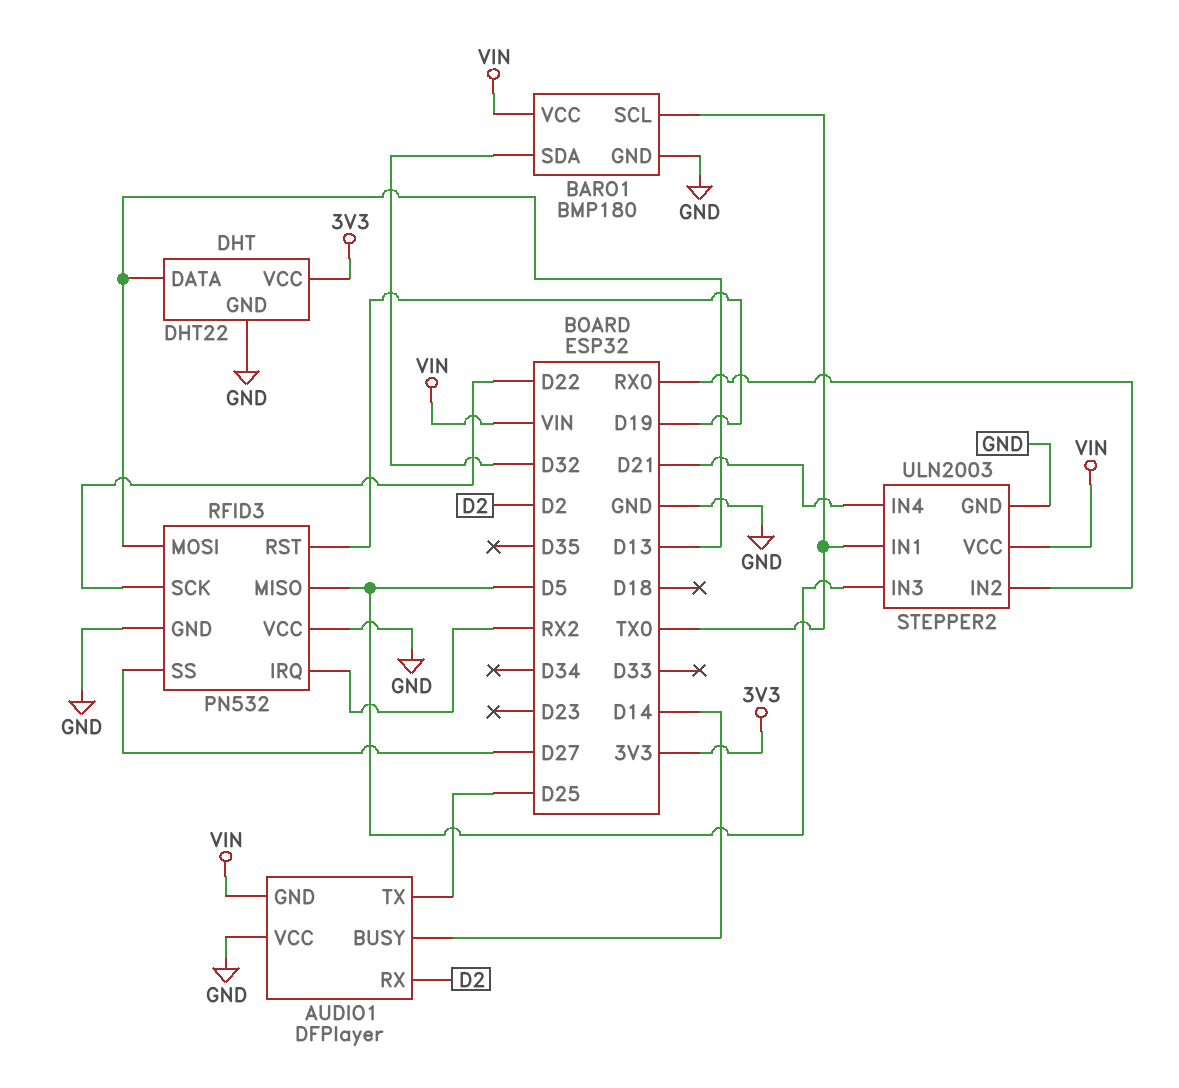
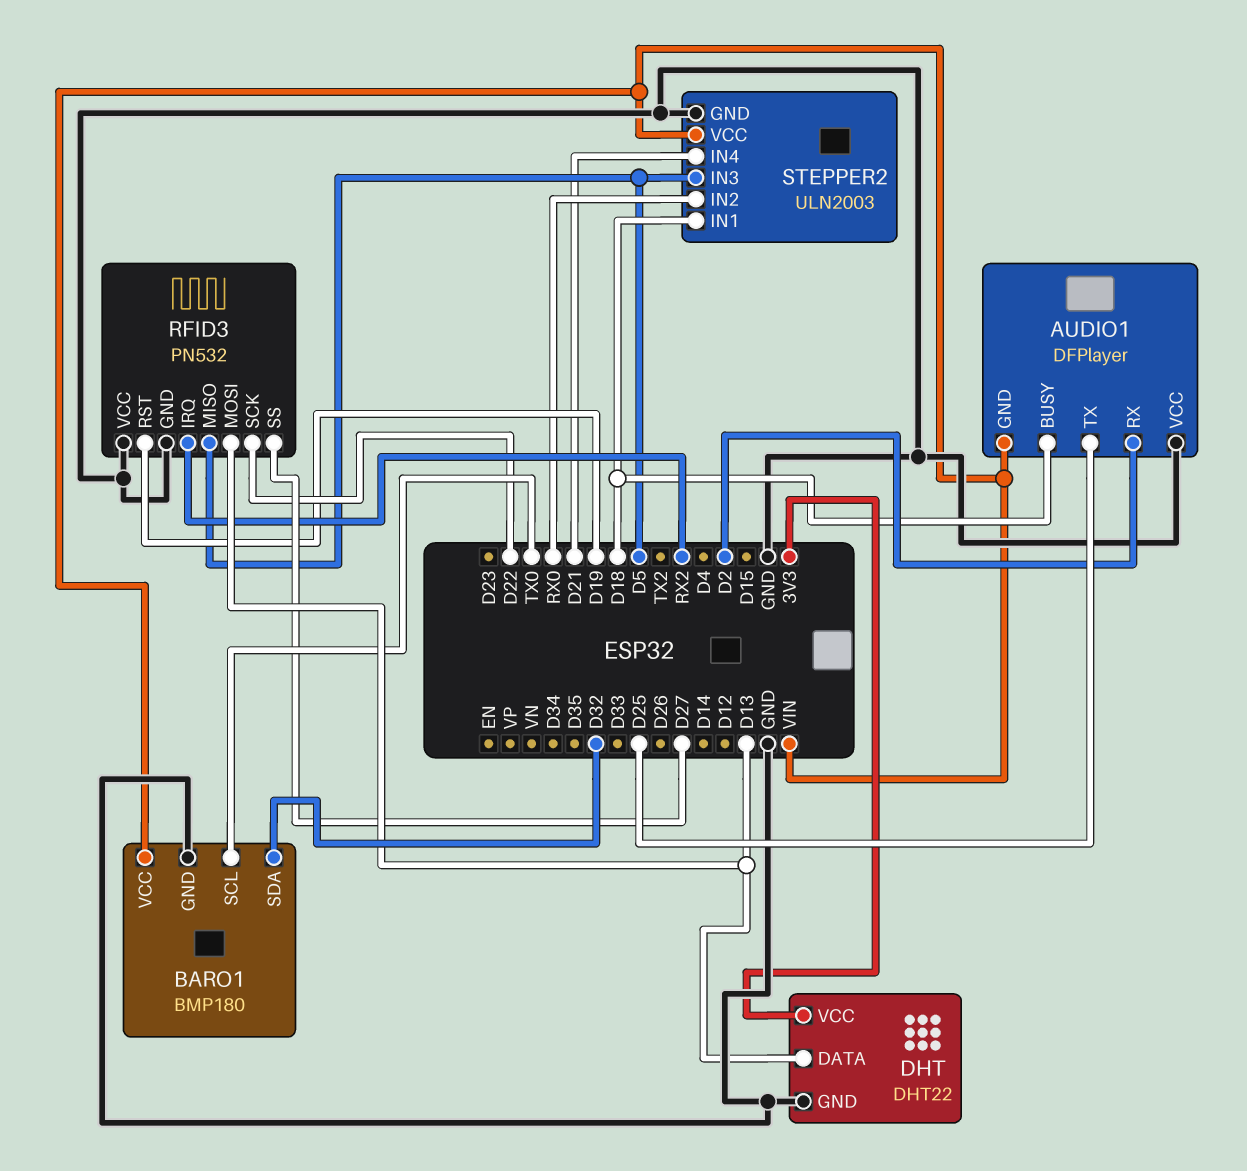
AUDIO1 pin BUSY: D14 -> D18
STEPPER2 pin IN1: TX0 -> D18

